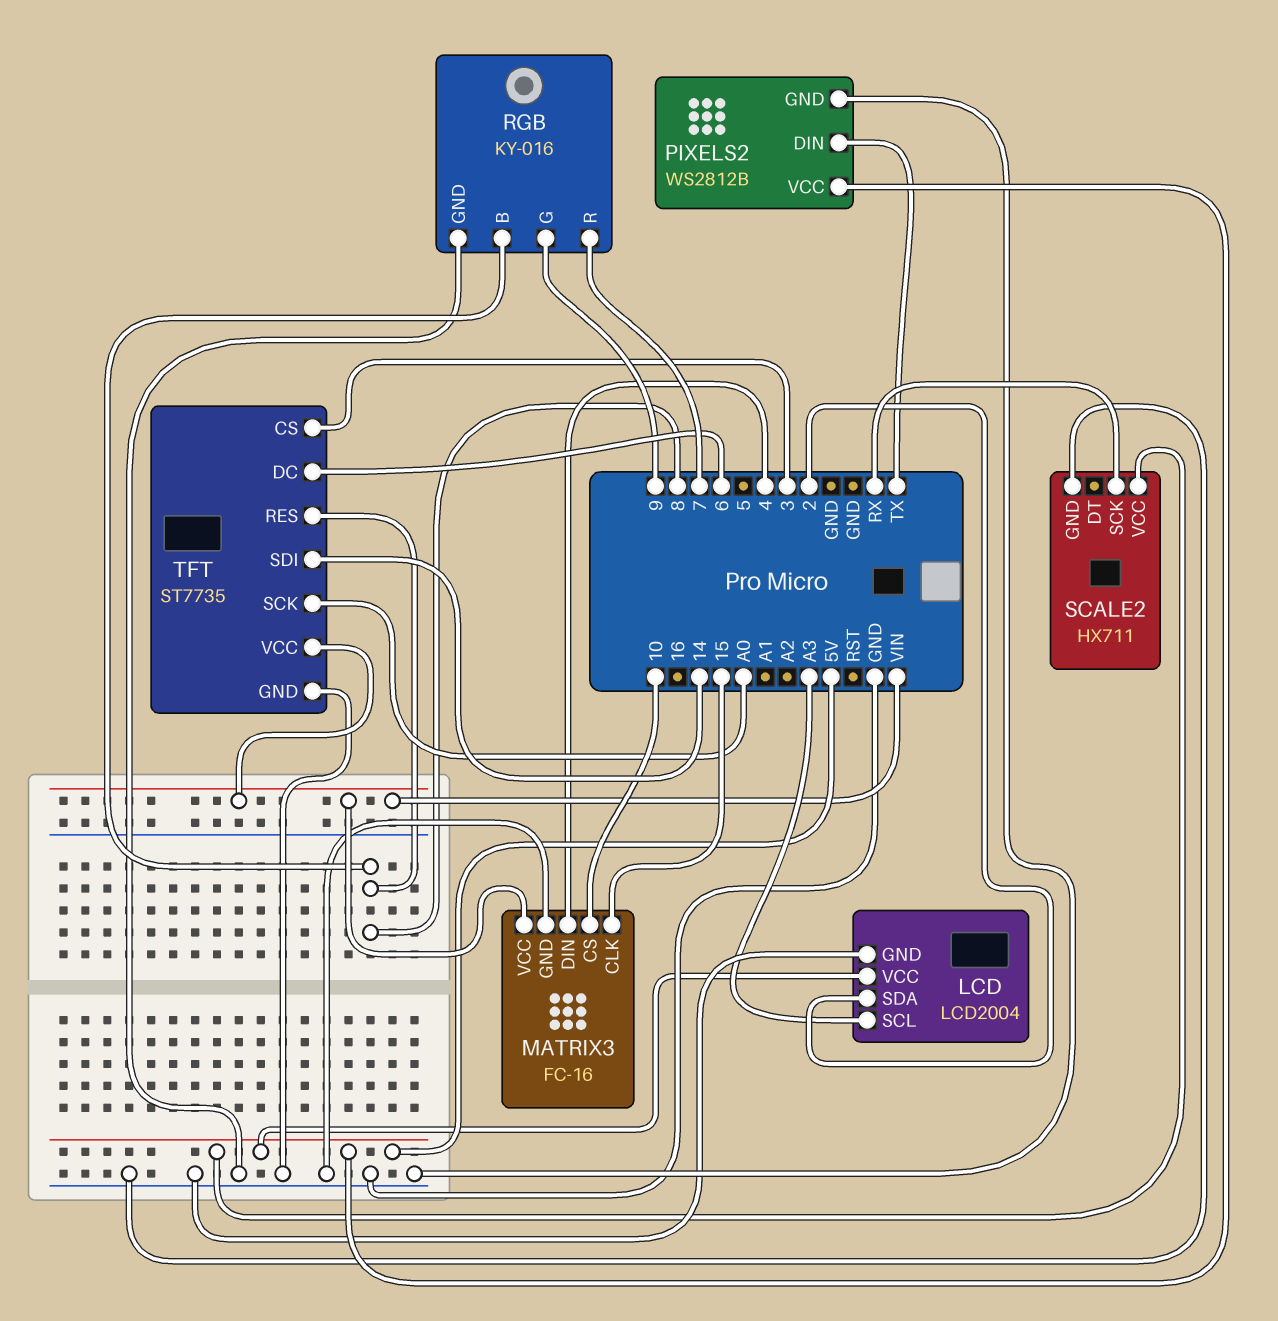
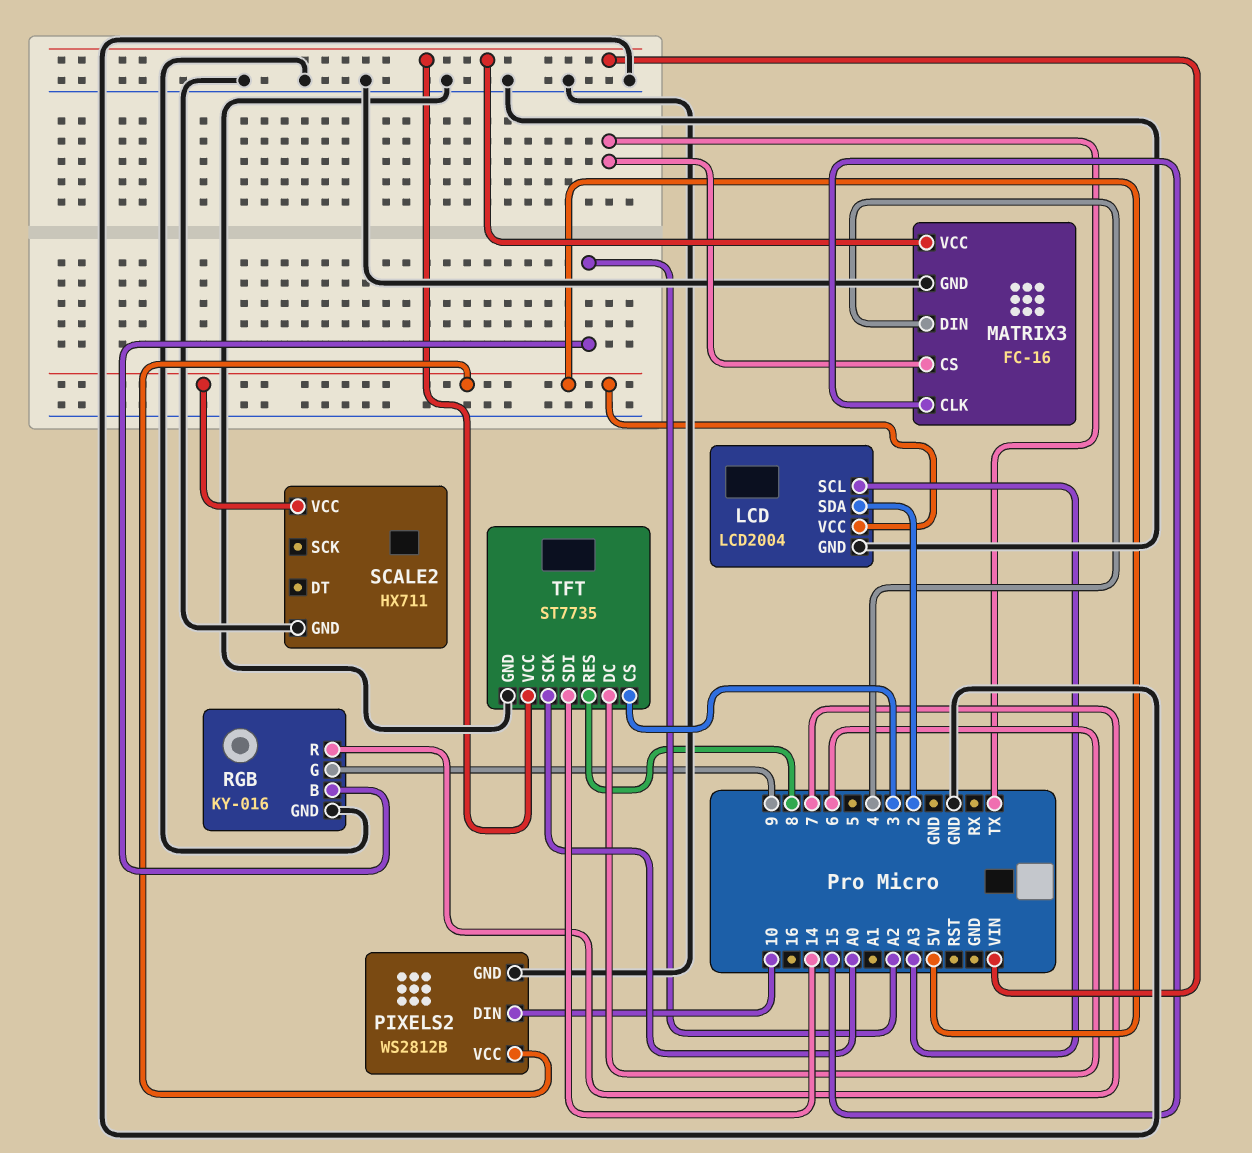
MATRIX3 pin CS: 10 -> TX
PIXELS2 pin DIN: TX -> 10
RGB pin B: 8 -> A2
SCALE2 pin SCK: RX -> none

